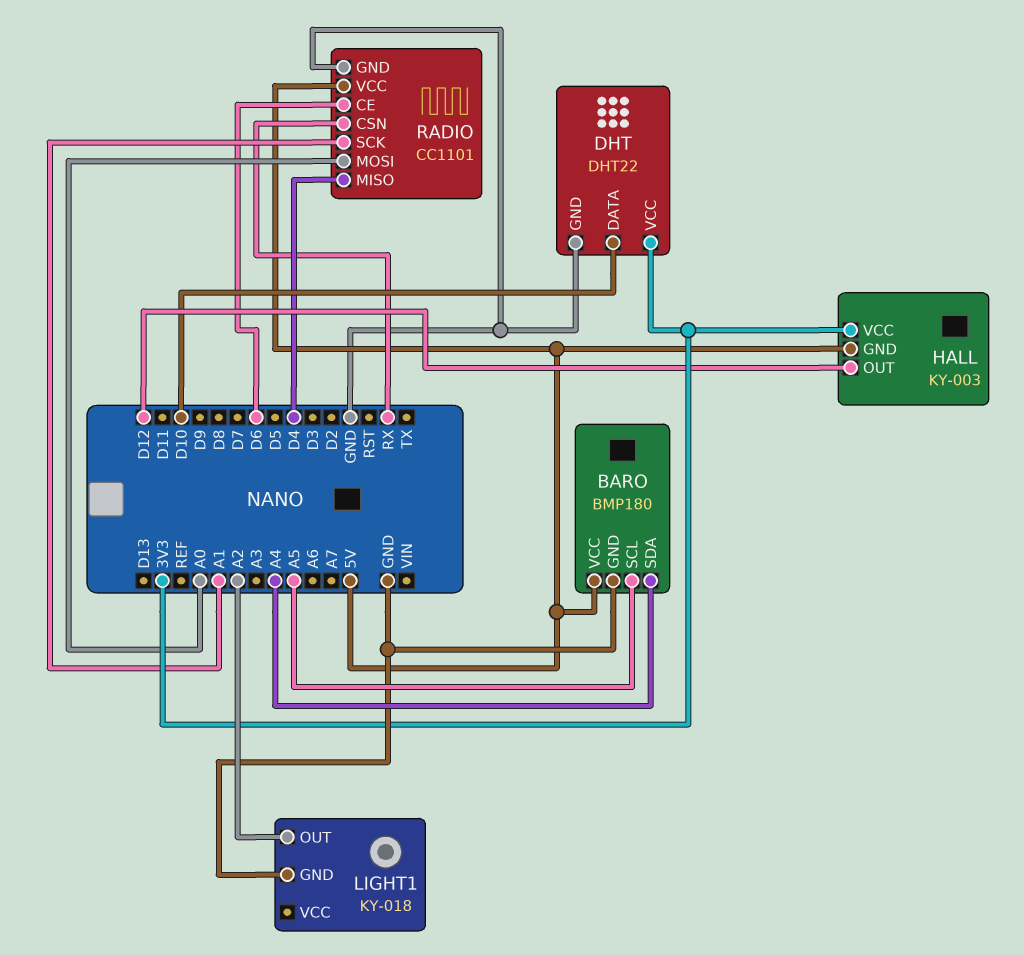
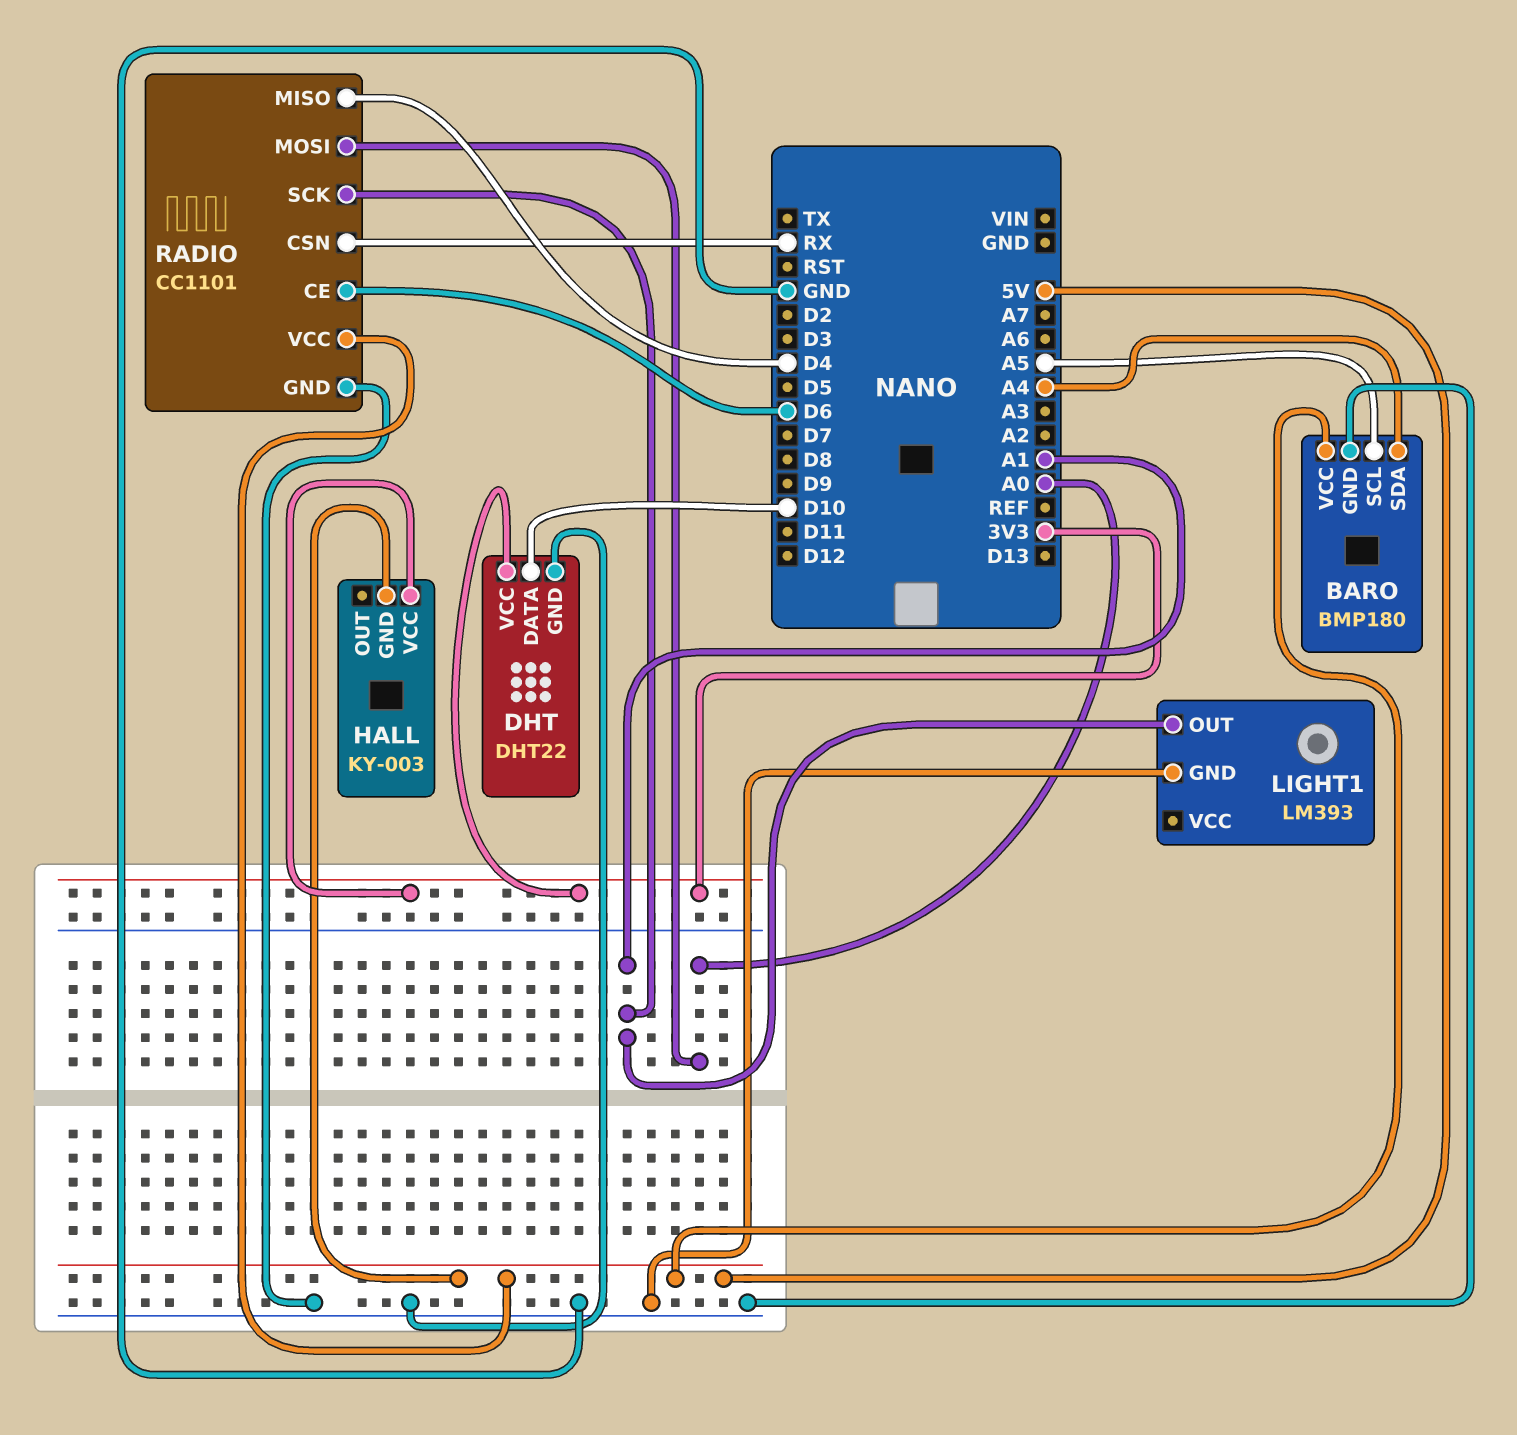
HALL pin OUT: D12 -> none
LIGHT1: KY-018 -> LM393
LIGHT1 pin OUT: A2 -> A1

